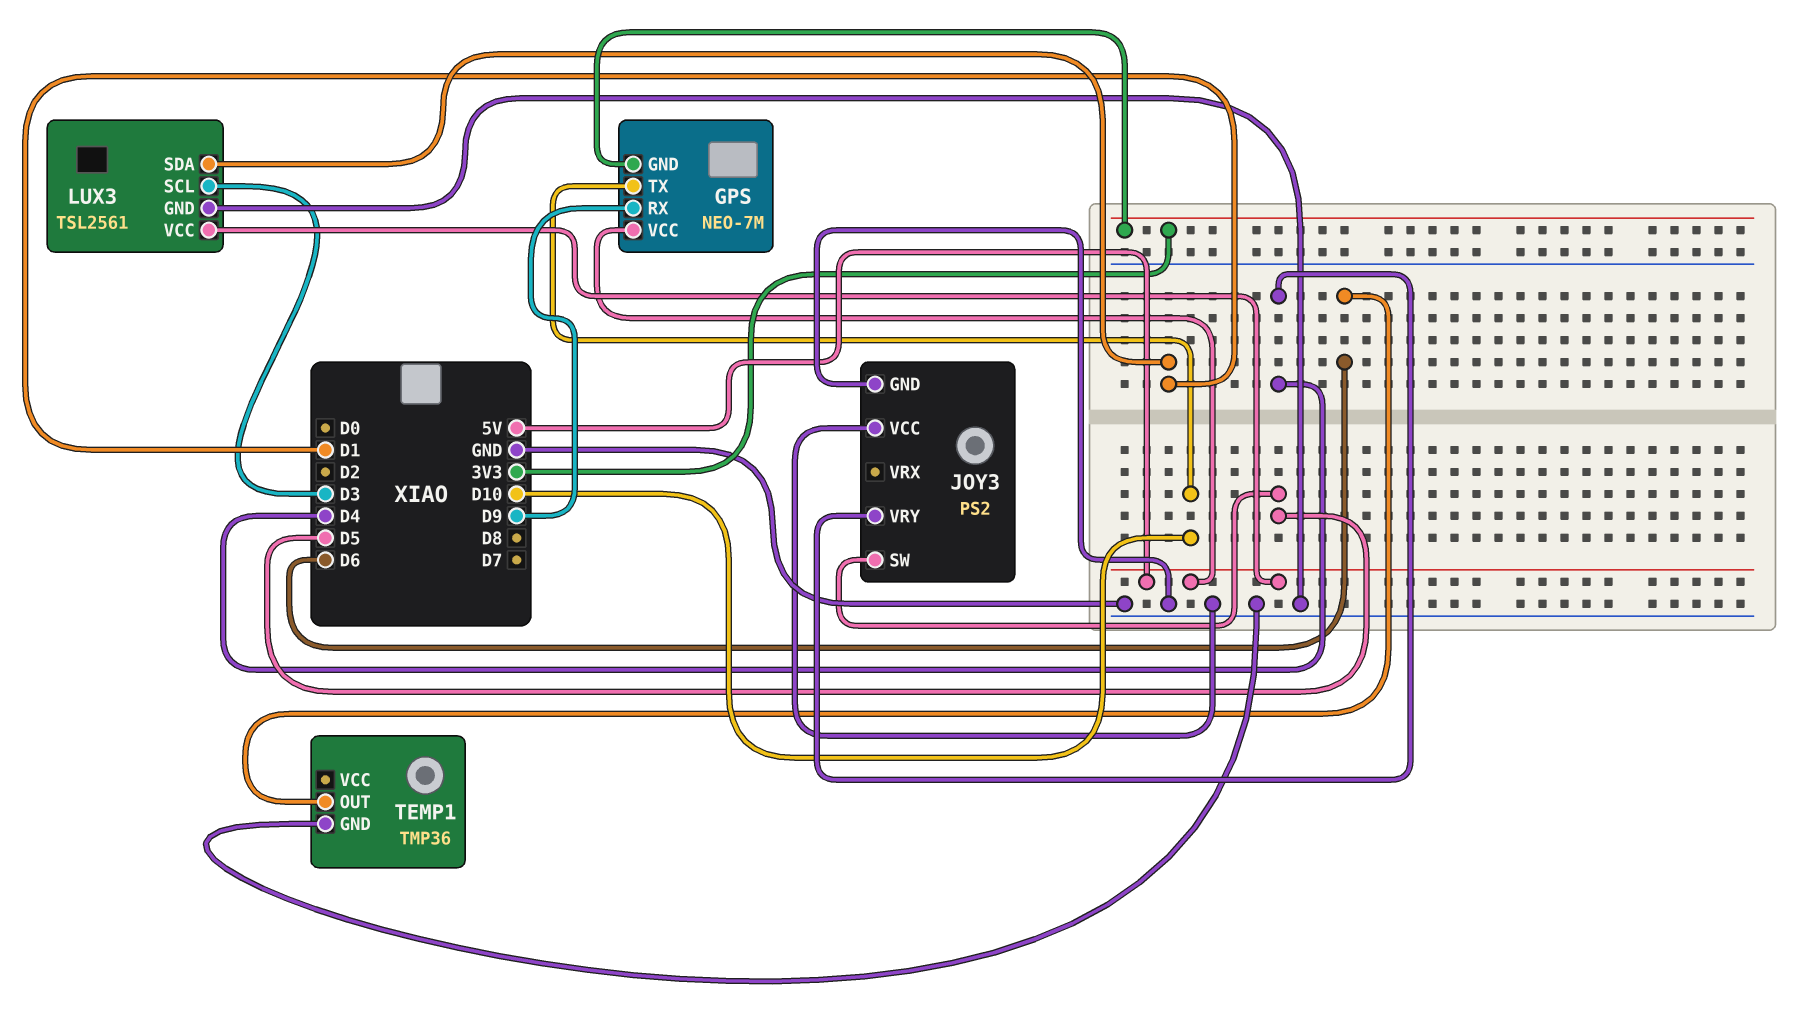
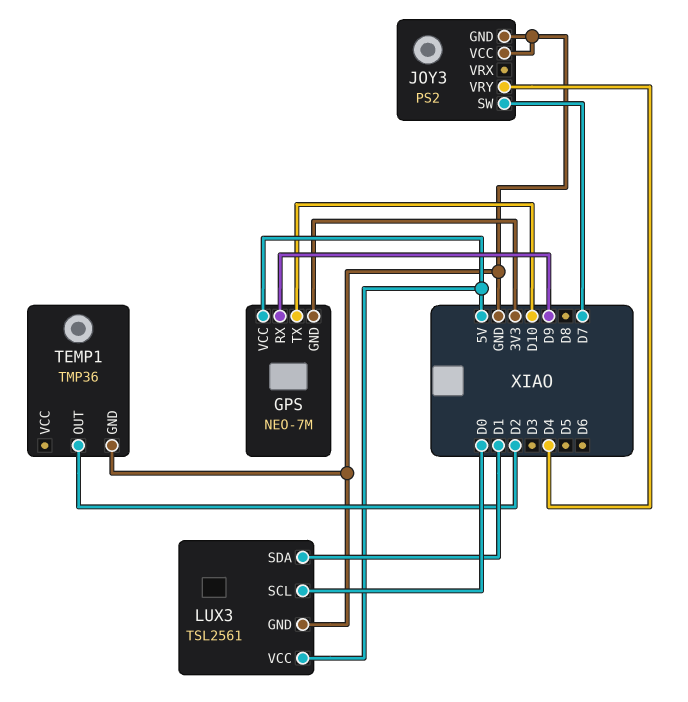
JOY3 pin SW: D5 -> D7
LUX3 pin SCL: D3 -> D0
TEMP1 pin OUT: D6 -> D2

